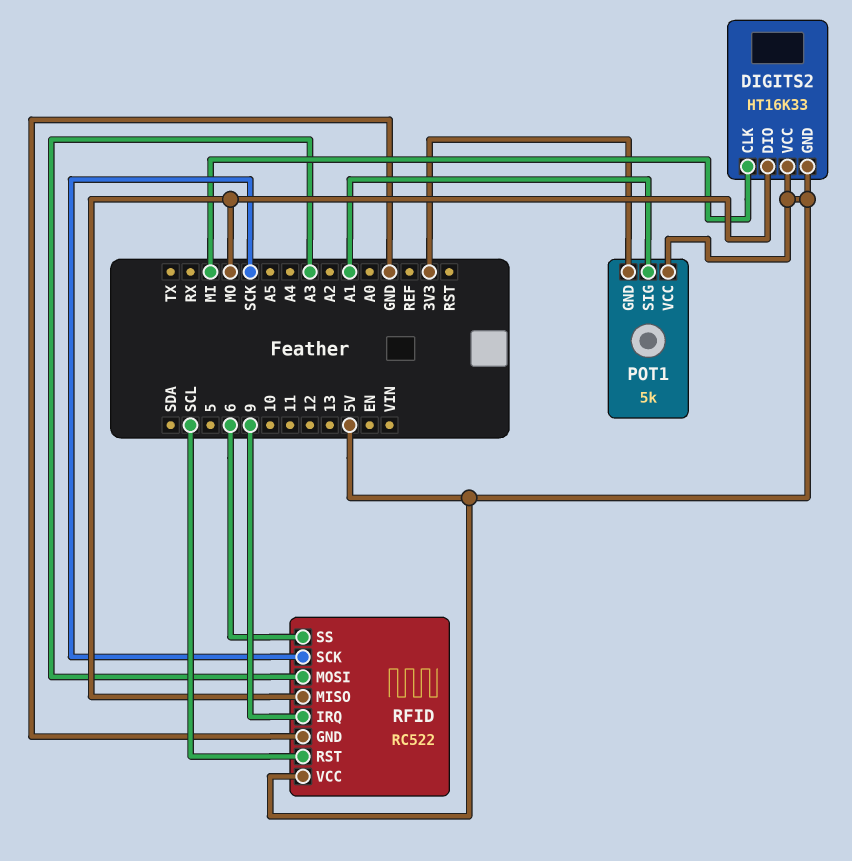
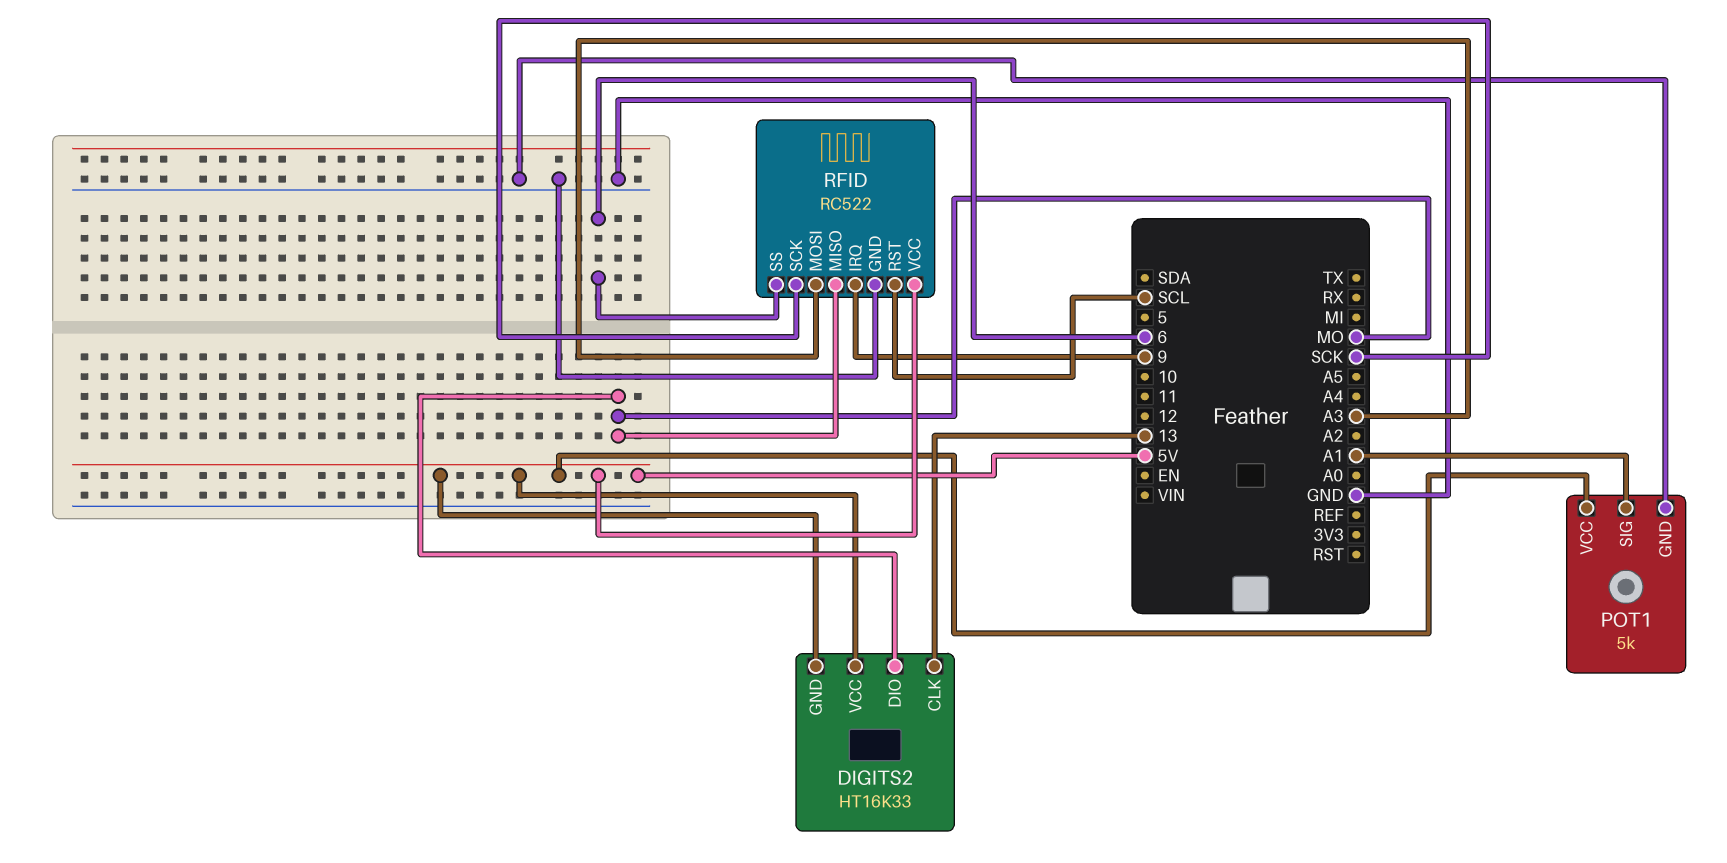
DIGITS2 pin CLK: MI -> 13
POT1 pin GND: 3V3 -> GND

